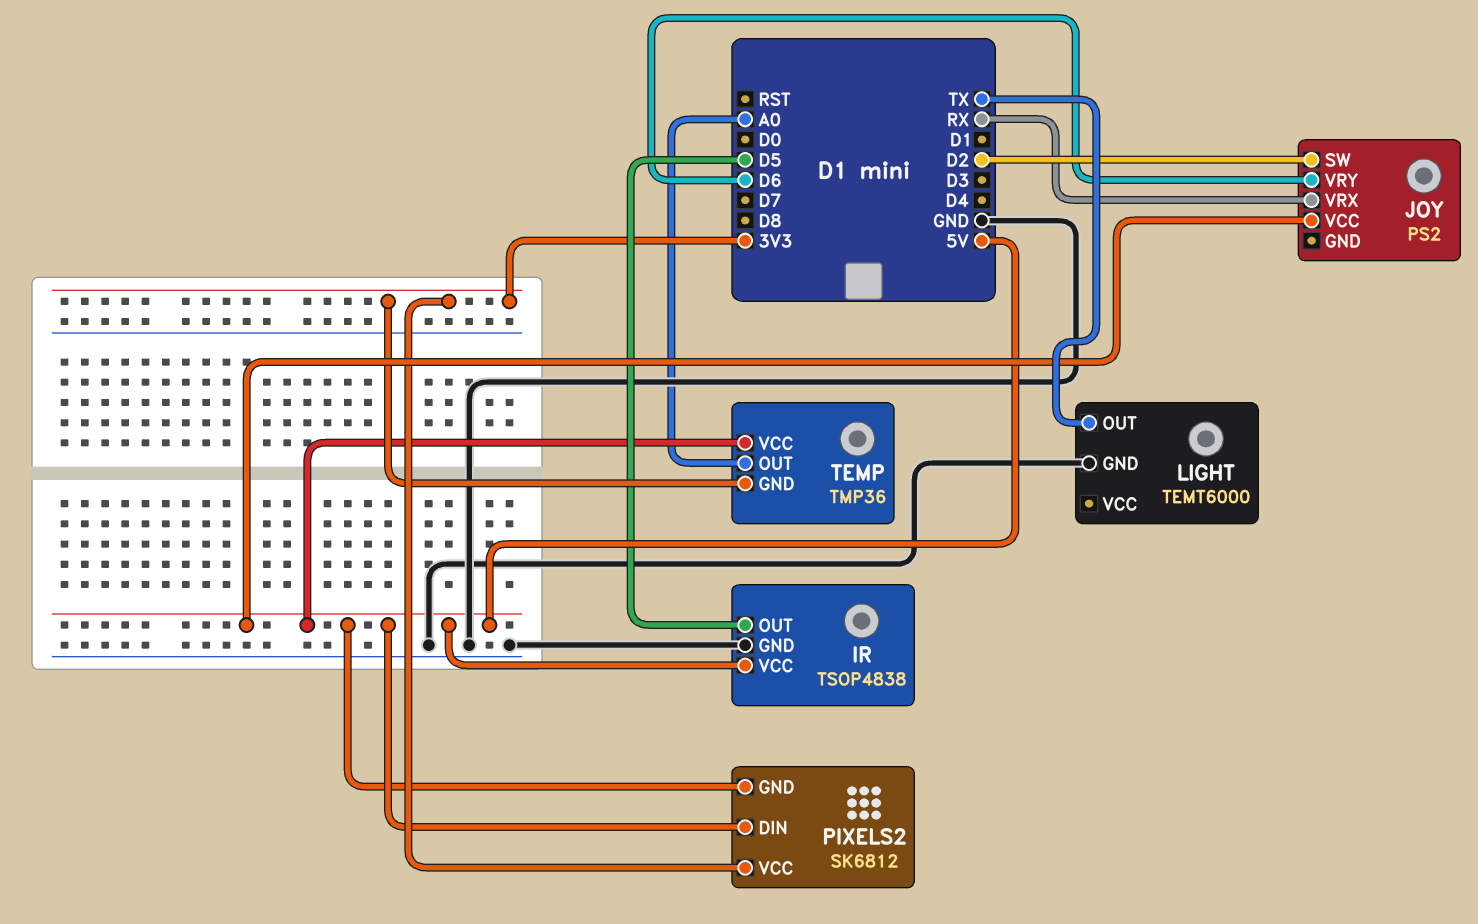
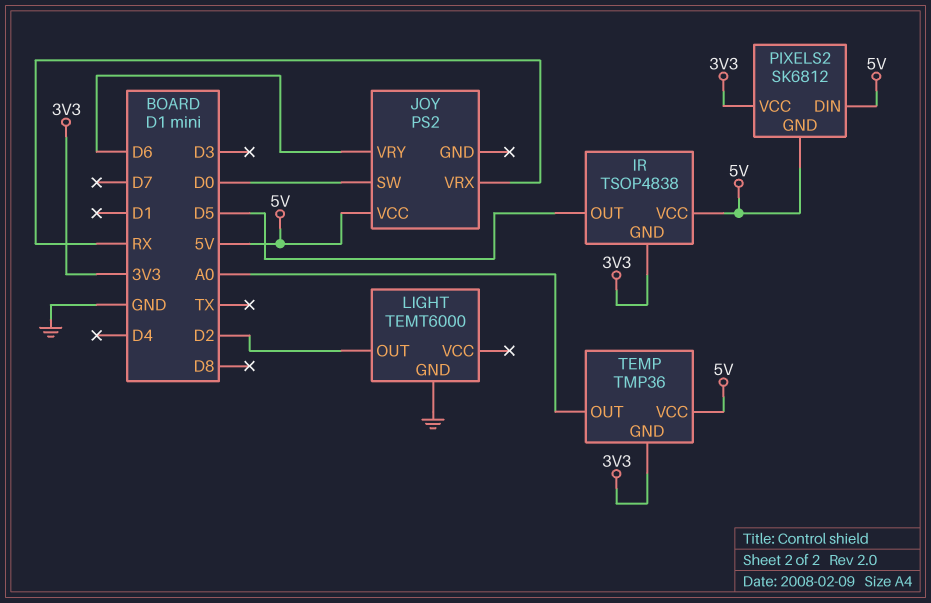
IR pin GND: GND -> 3V3
JOY pin SW: D2 -> D0
LIGHT pin OUT: TX -> D2

